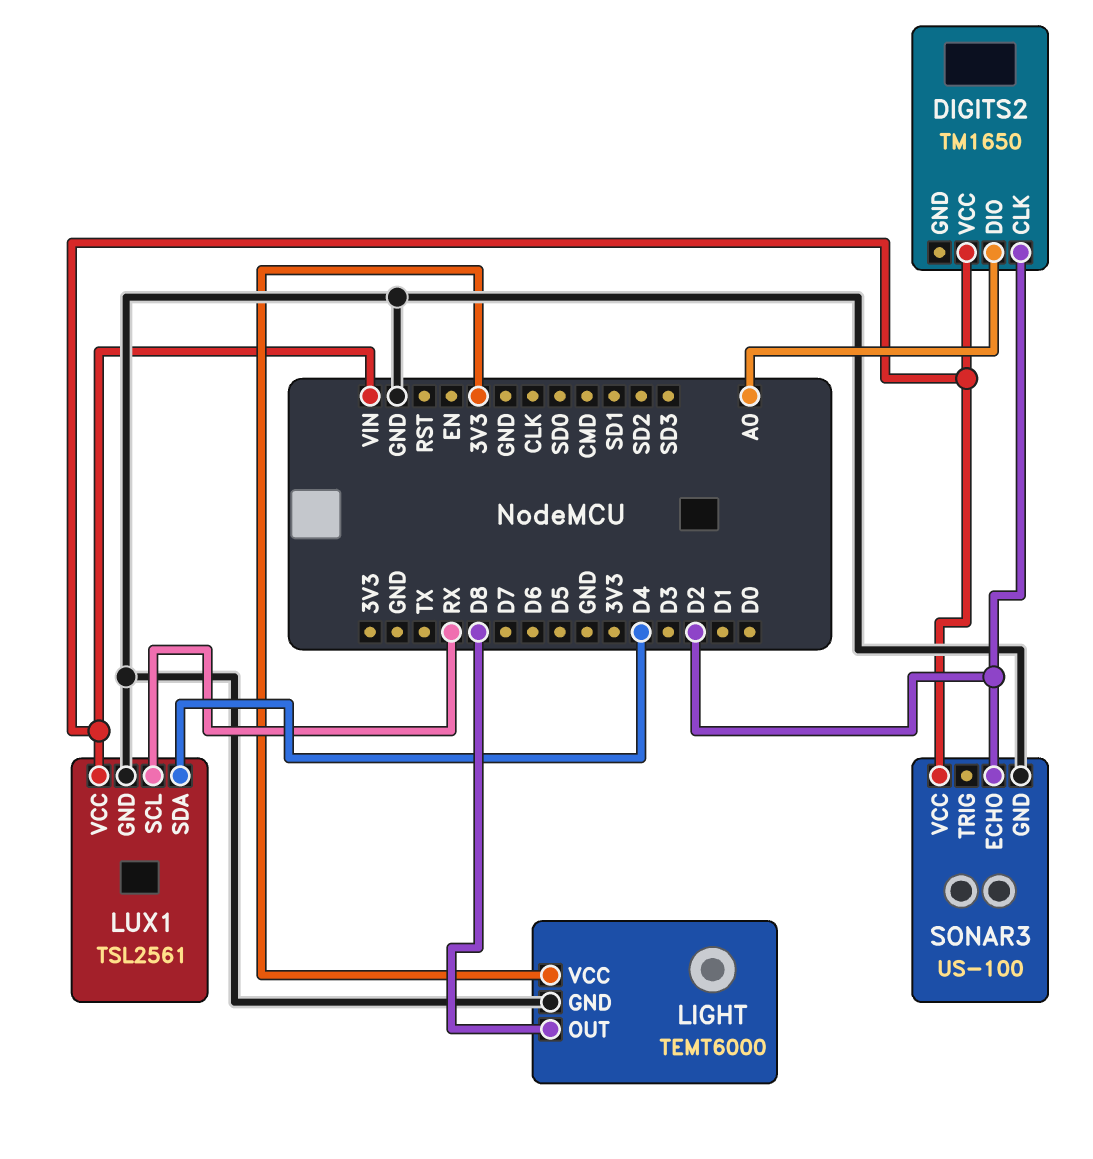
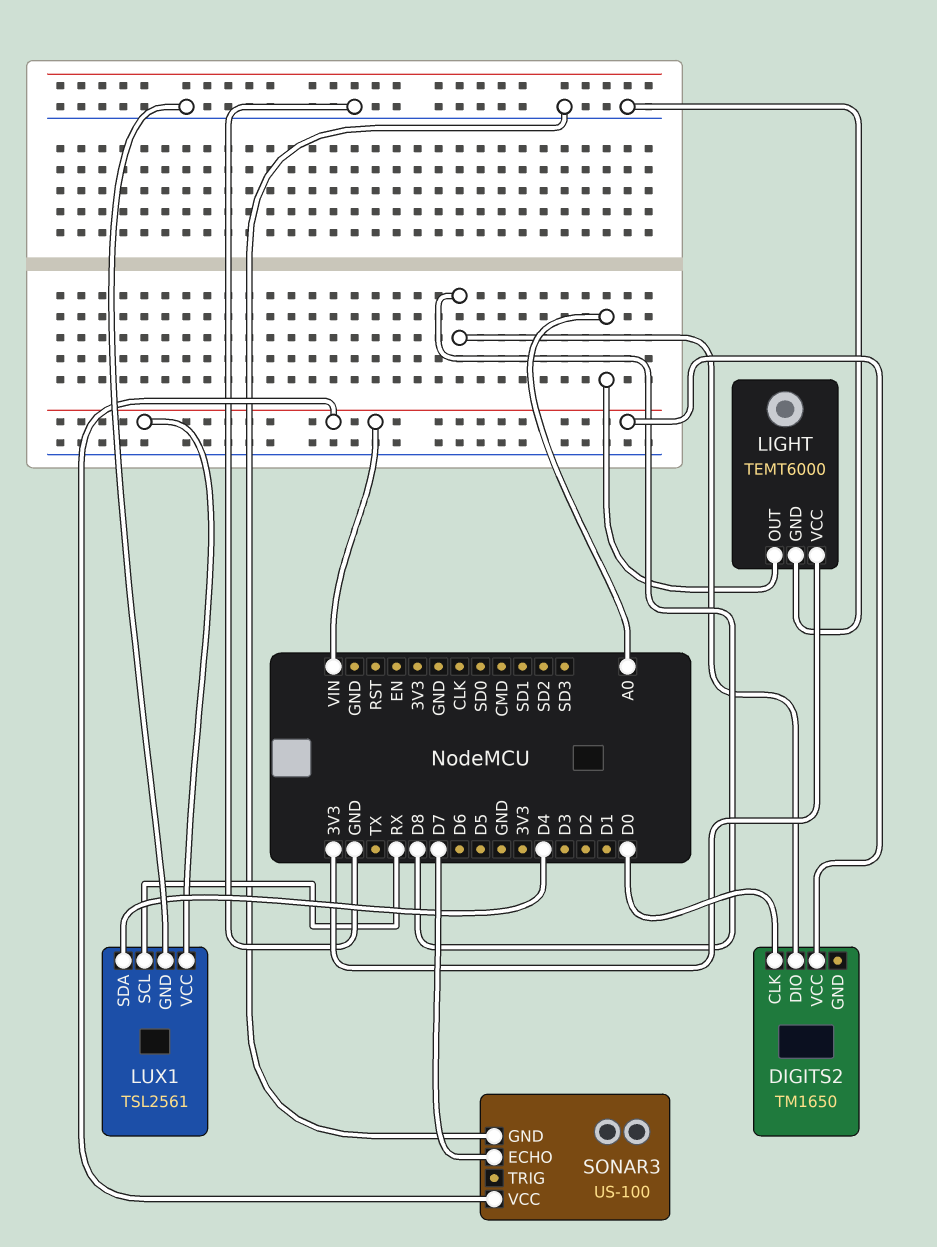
DIGITS2 pin CLK: D2 -> D0
DIGITS2 pin DIO: A0 -> D8
LIGHT pin OUT: D8 -> A0
SONAR3 pin ECHO: D2 -> D7

